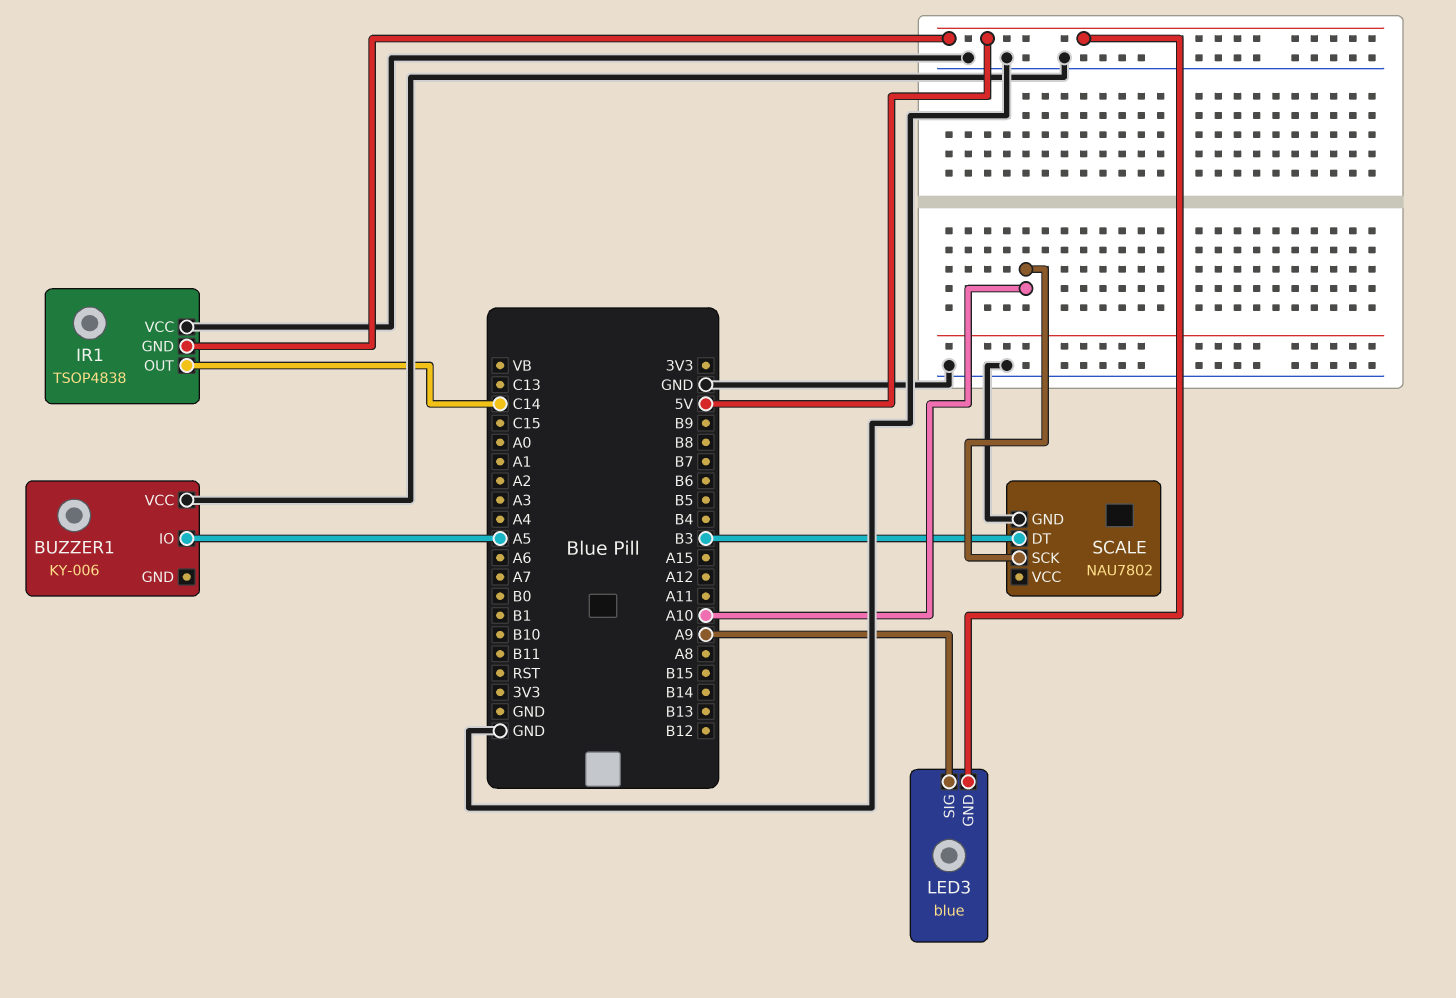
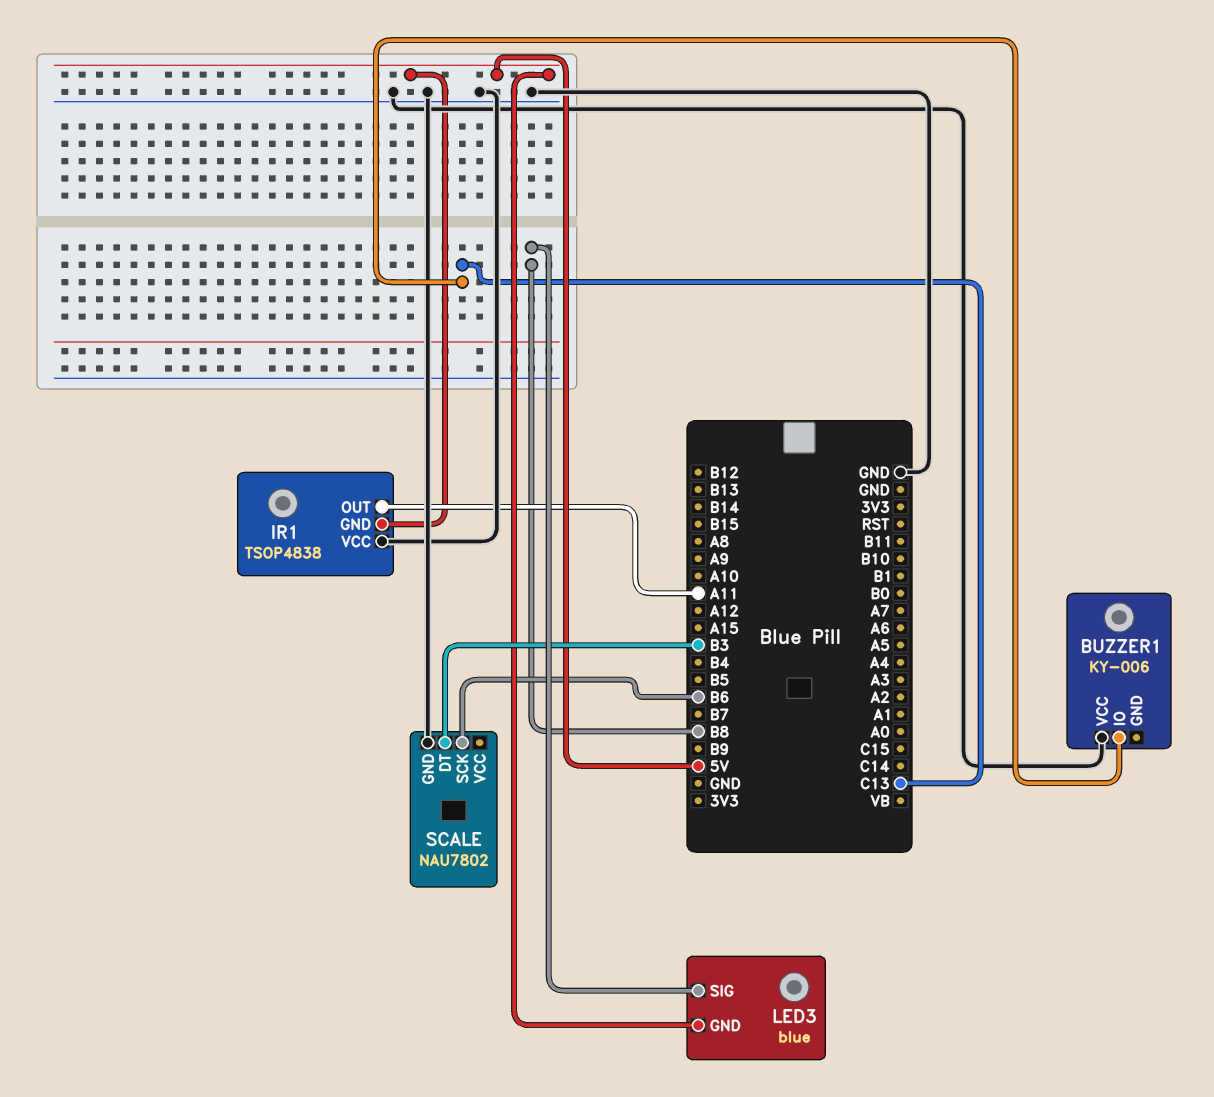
BUZZER1 pin IO: A5 -> C13
IR1 pin OUT: C14 -> A11
LED3 pin SIG: A9 -> B8
SCALE pin SCK: A10 -> B6

